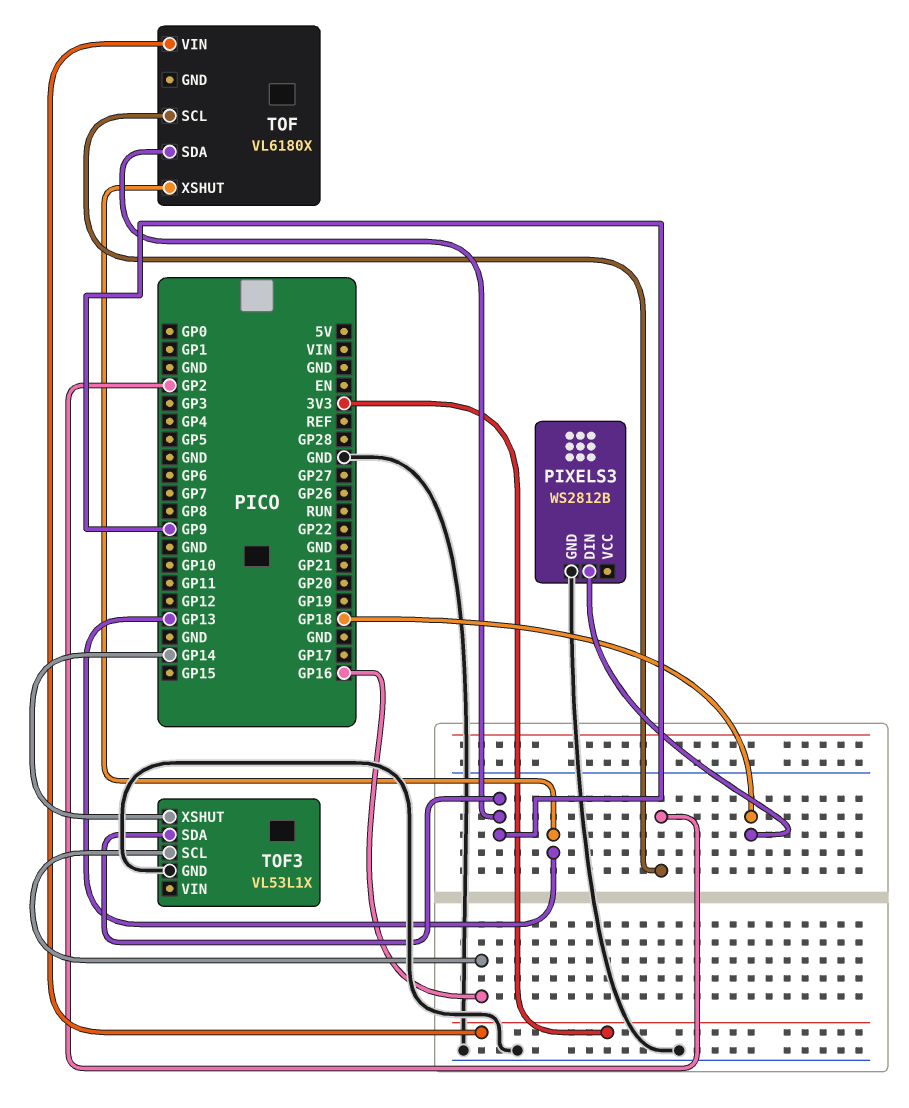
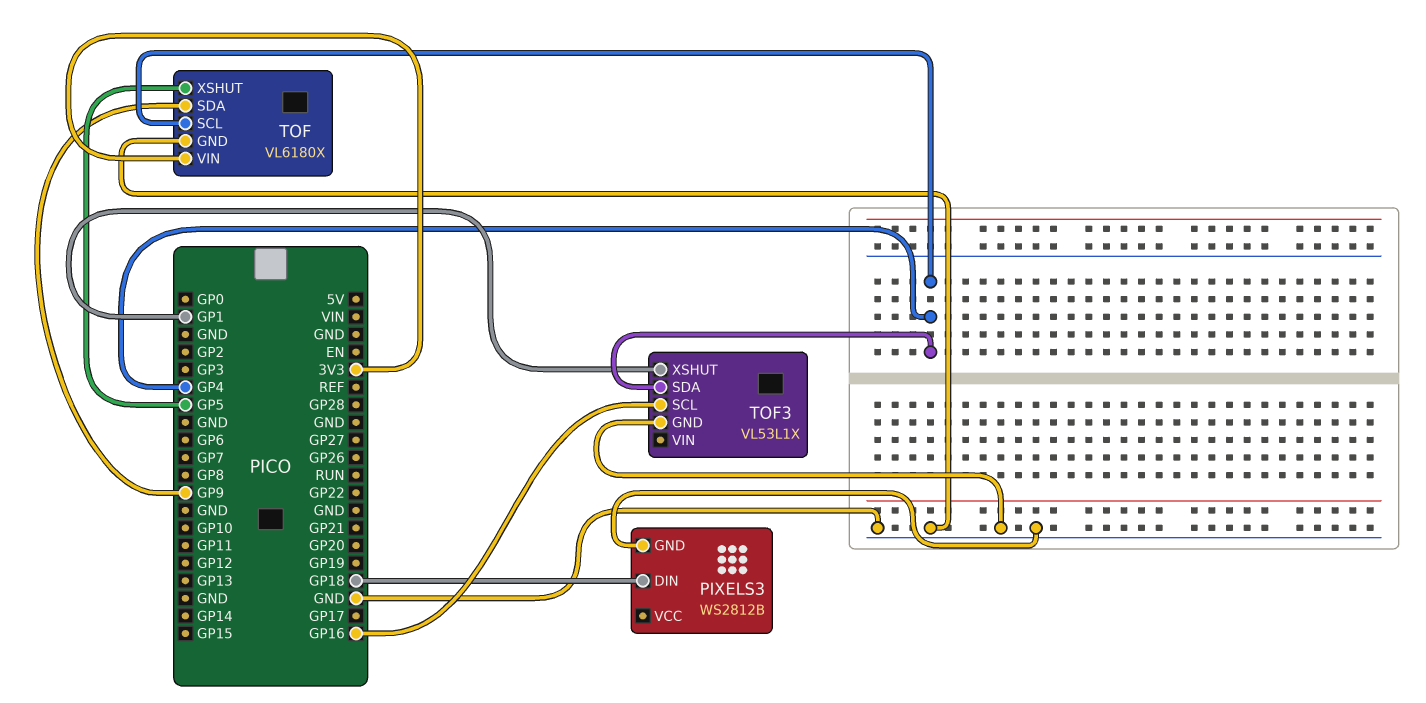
TOF pin GND: none -> GND
TOF pin SCL: GP2 -> GP4
TOF pin XSHUT: GP13 -> GP5
TOF3 pin SDA: GP9 -> GP4
TOF3 pin XSHUT: GP14 -> GP1

